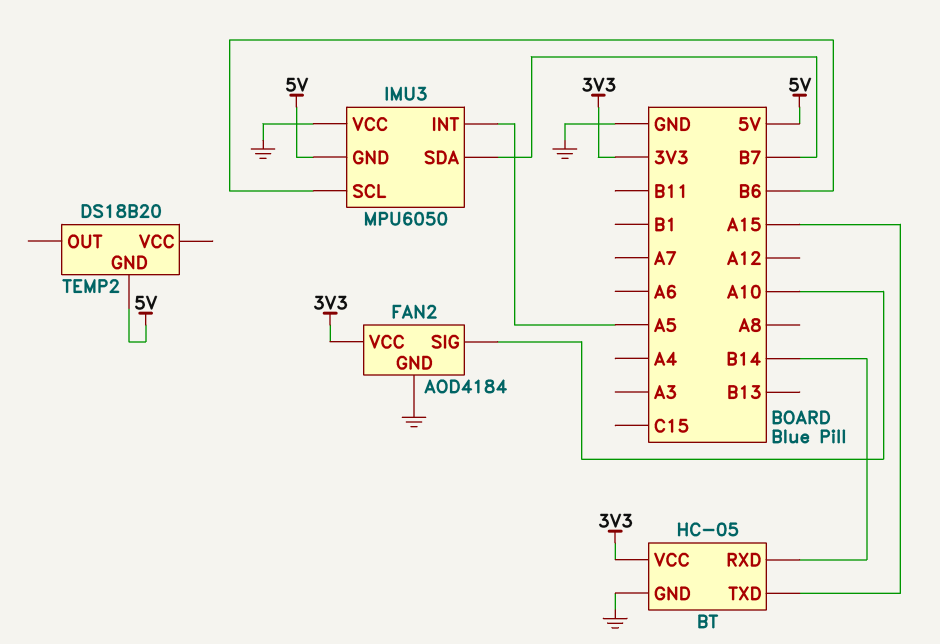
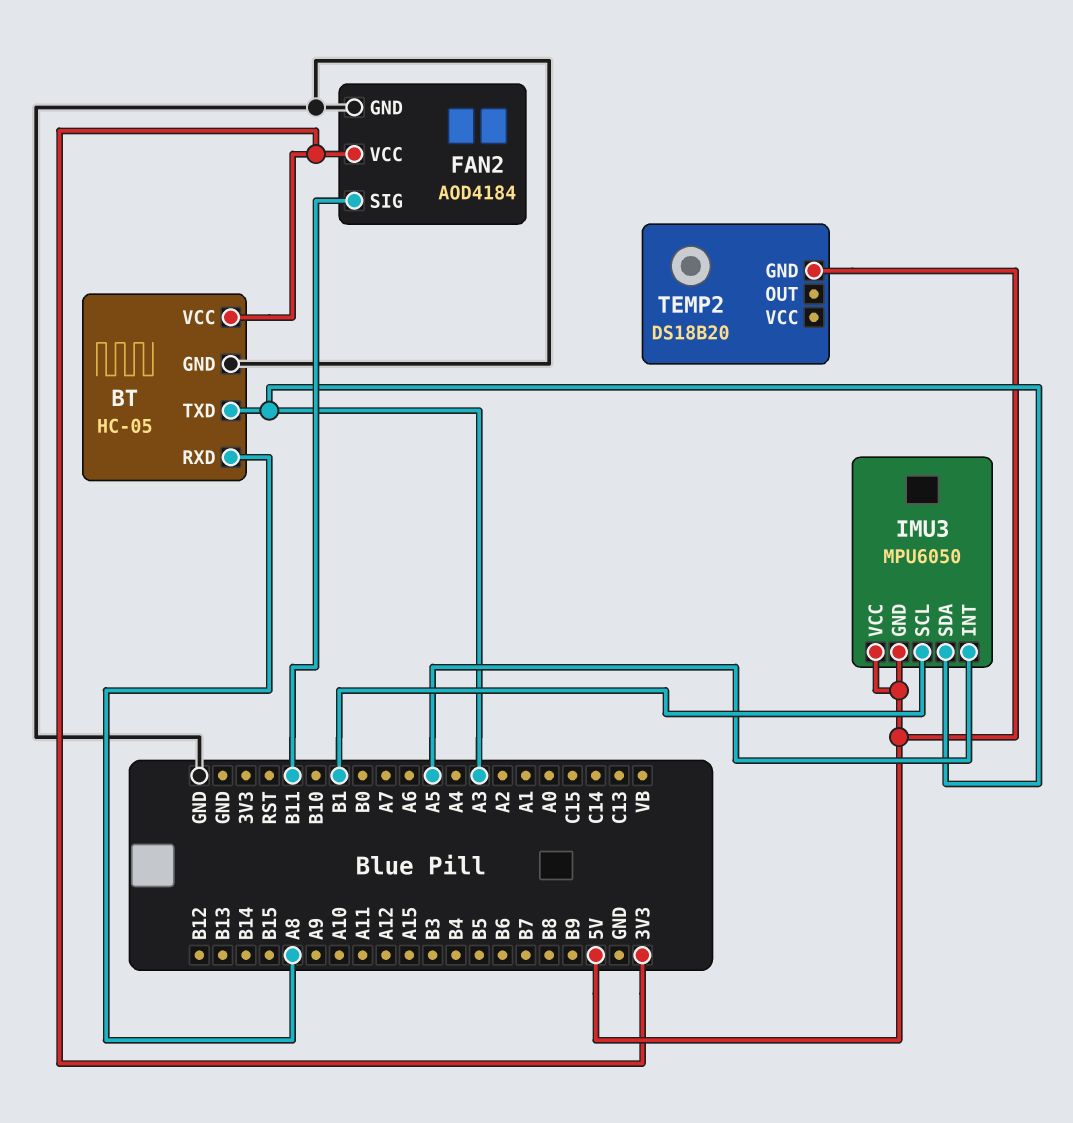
BT pin RXD: B14 -> A8
BT pin TXD: A15 -> A3
FAN2 pin SIG: A10 -> B11
IMU3 pin SCL: B6 -> B1
IMU3 pin SDA: B7 -> A3
IMU3 pin VCC: GND -> 5V

